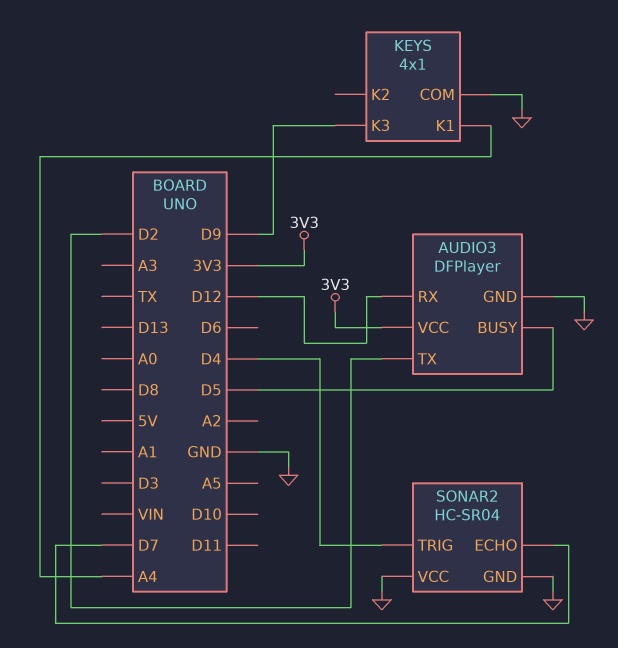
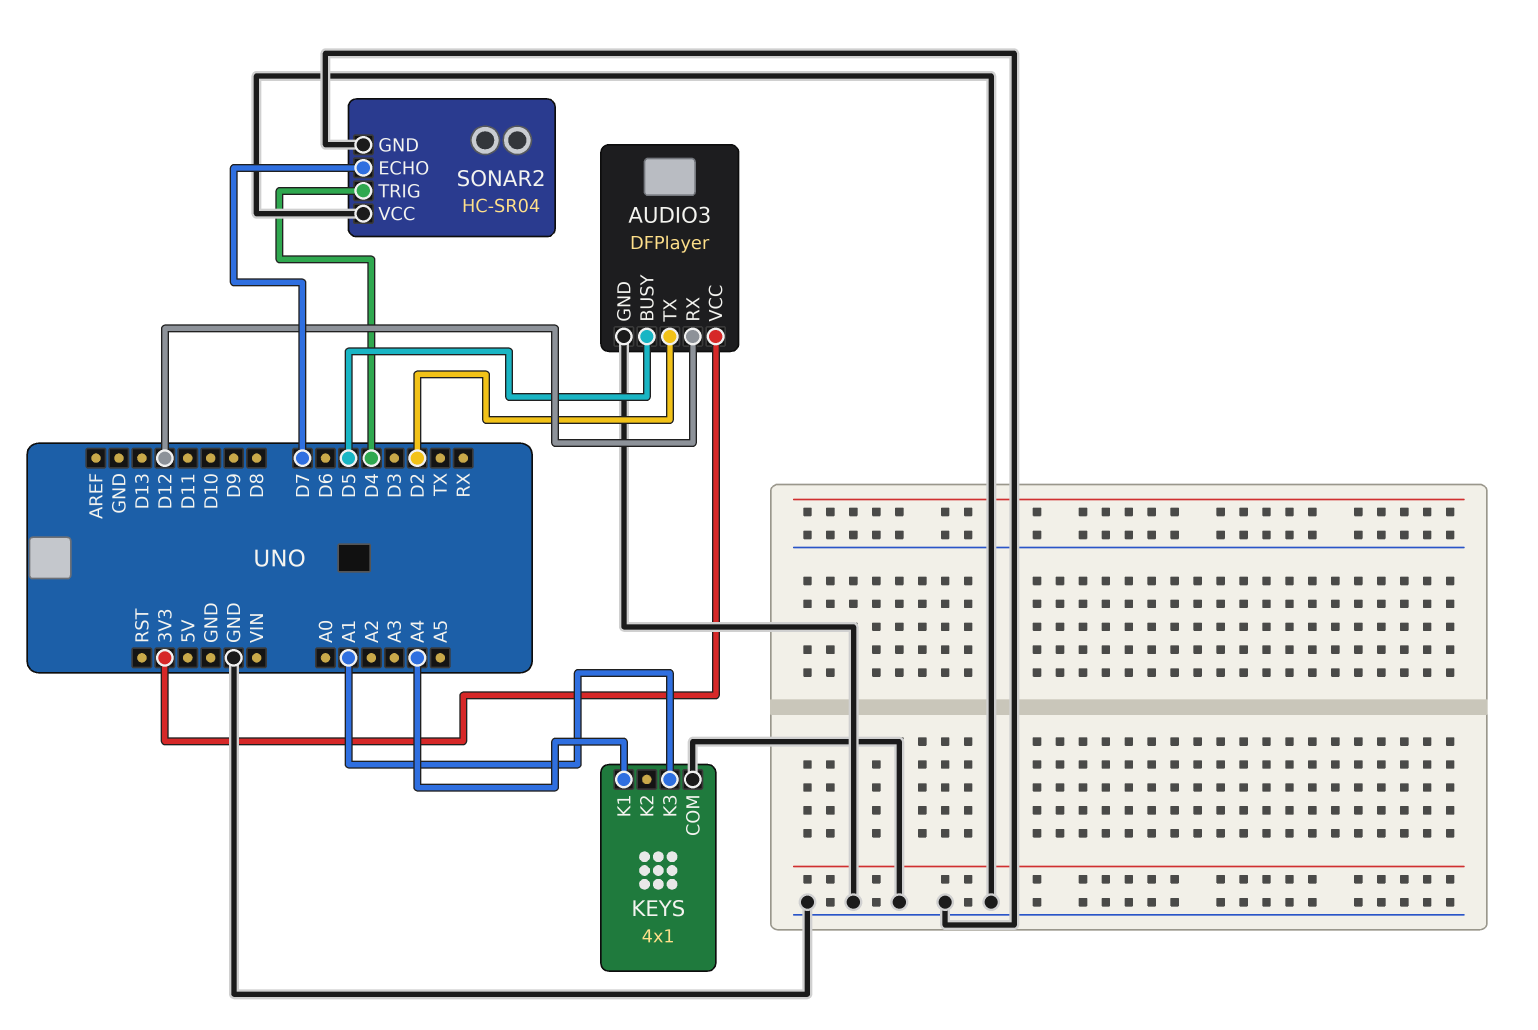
KEYS pin K3: D9 -> A1

